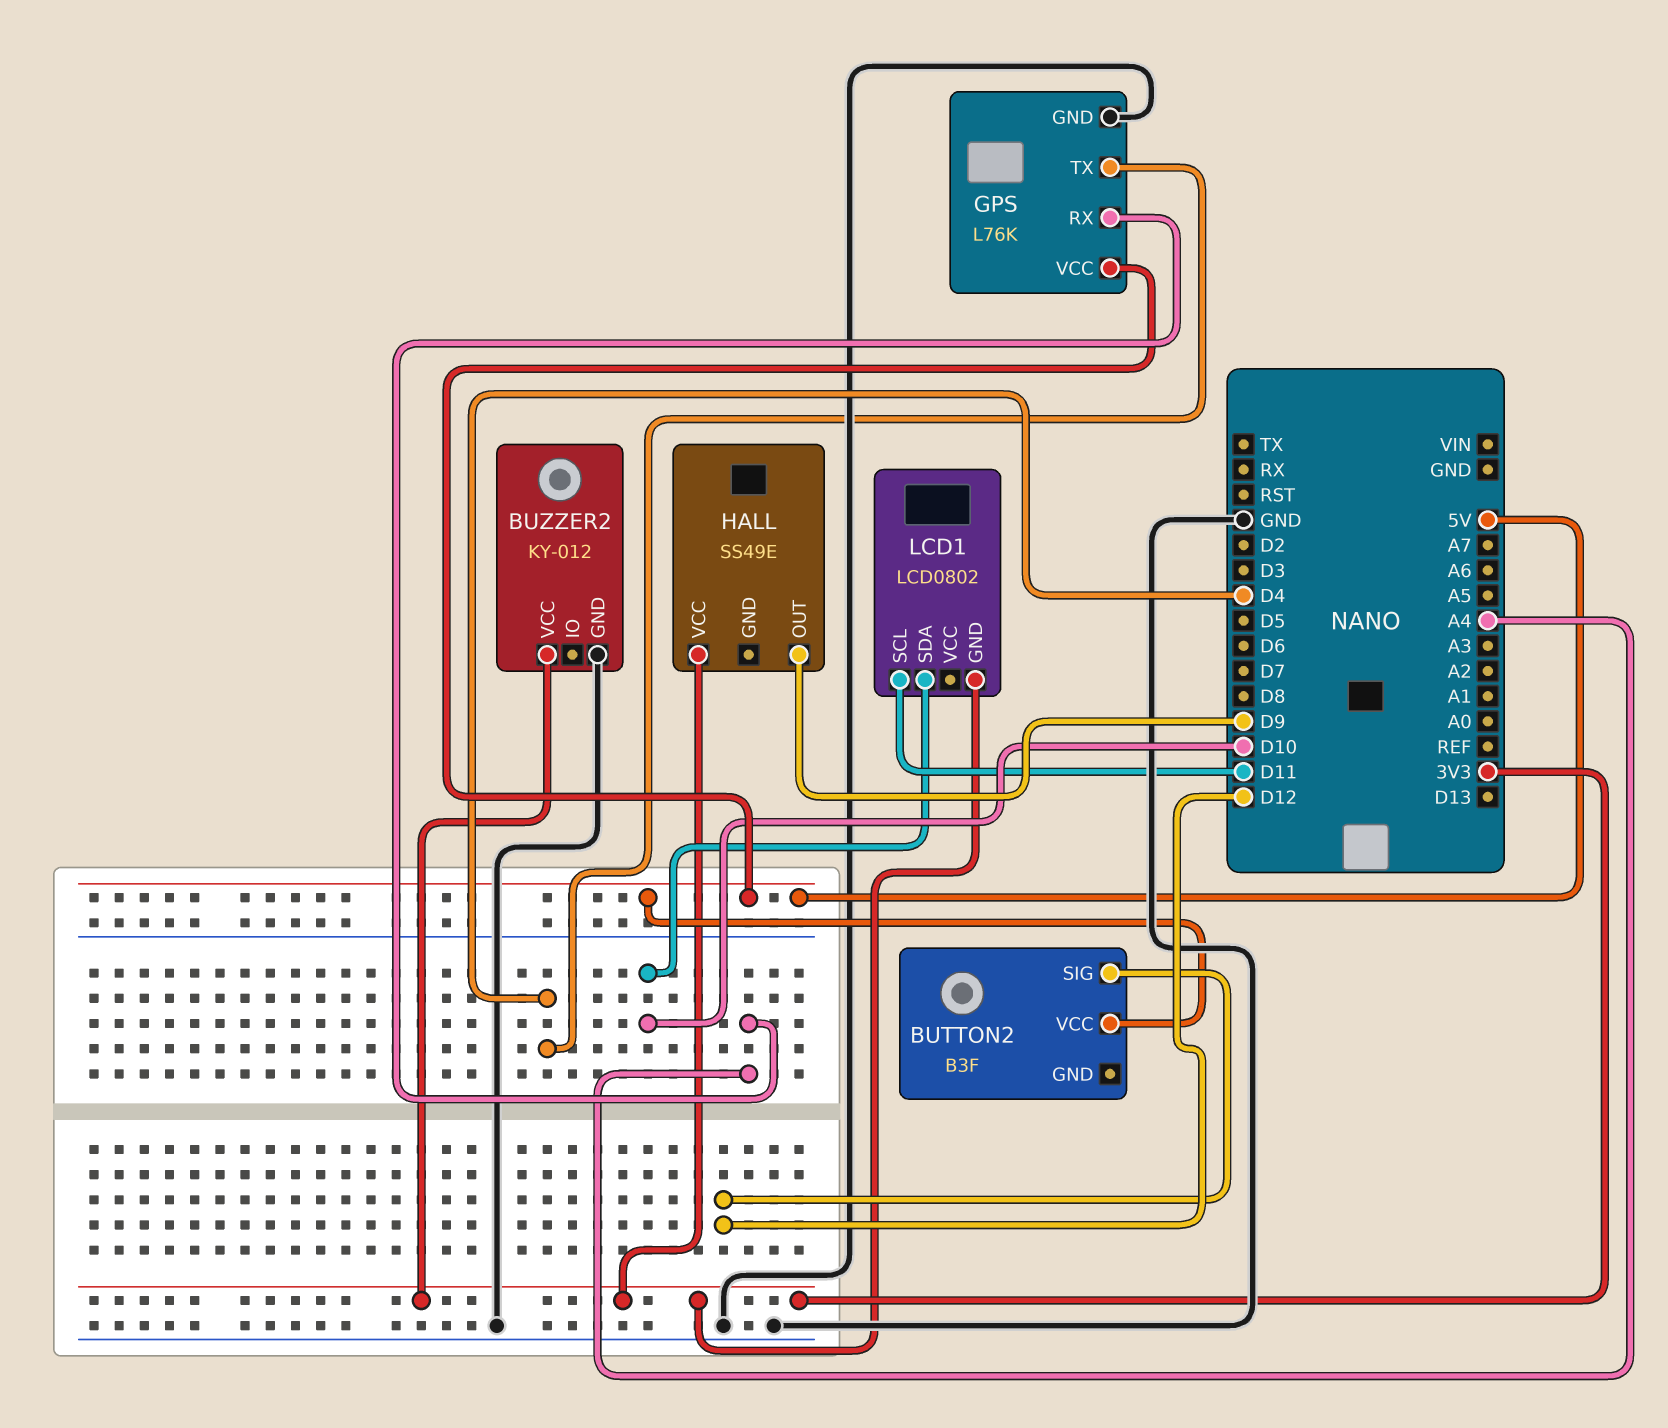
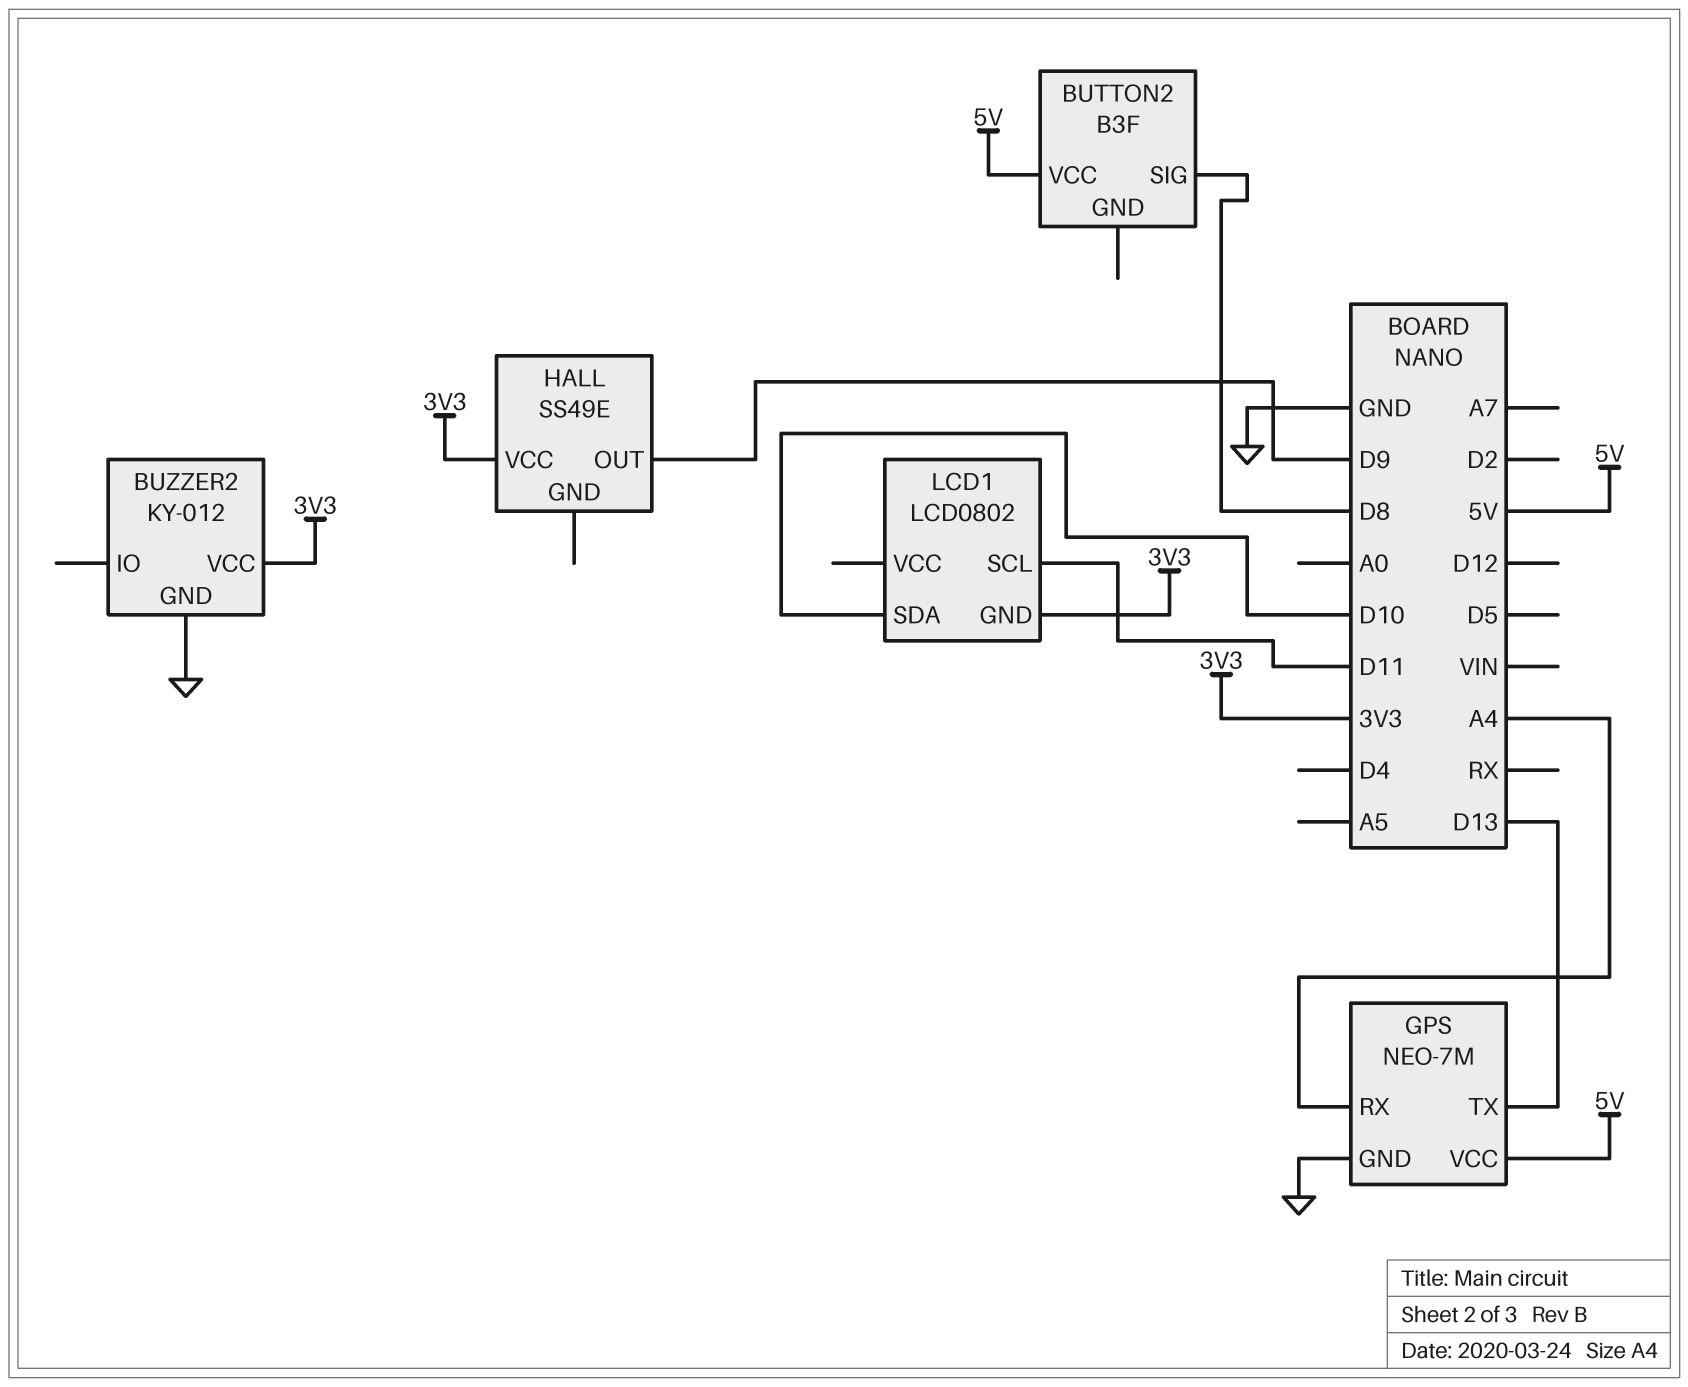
BUTTON2 pin SIG: D12 -> D8
GPS: L76K -> NEO-7M
GPS pin TX: D4 -> D13

